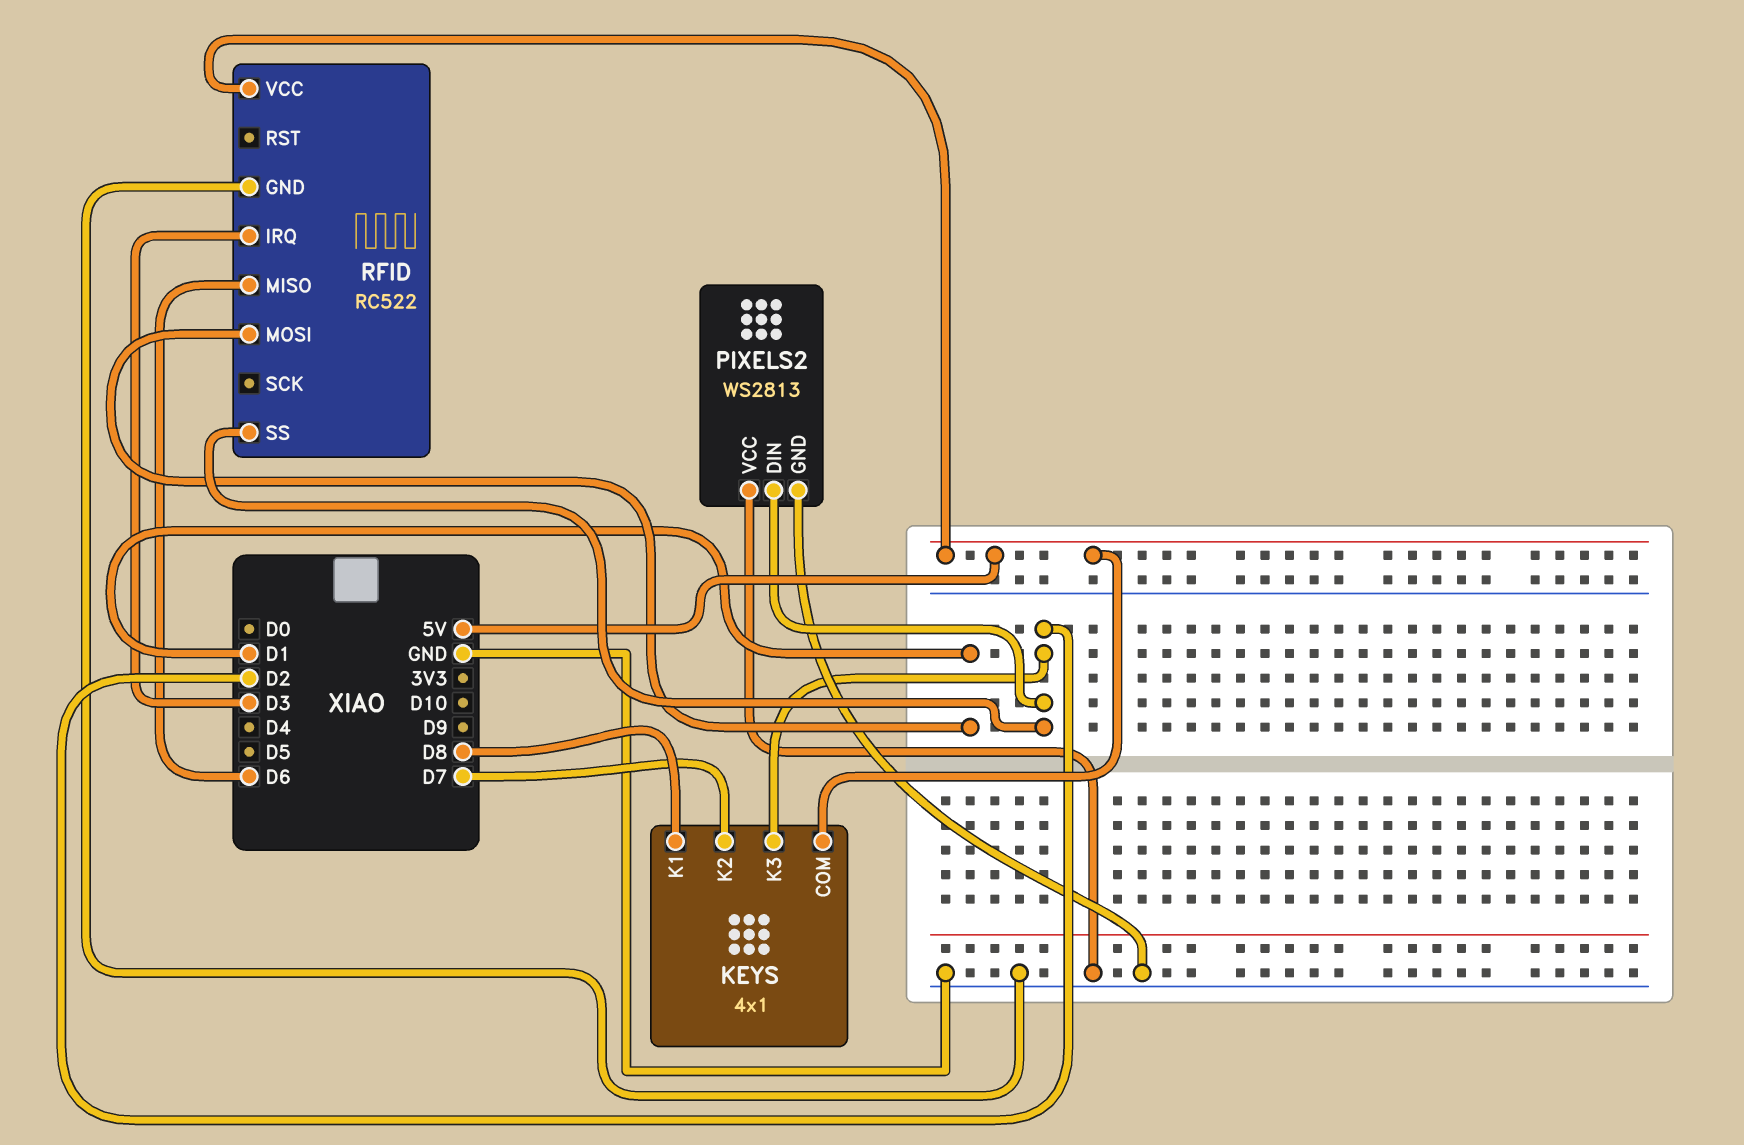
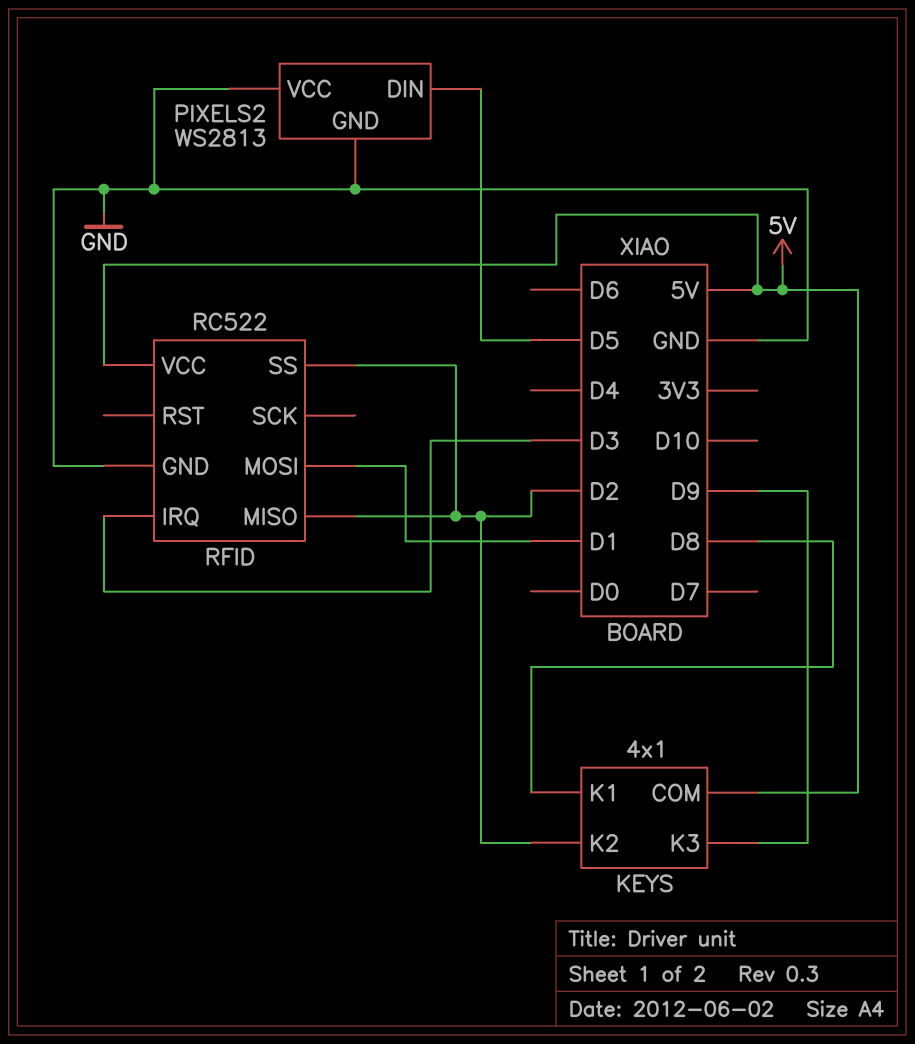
KEYS pin K2: D7 -> D2
KEYS pin K3: D2 -> D9
PIXELS2 pin DIN: D2 -> D5
RFID pin MISO: D6 -> D2

